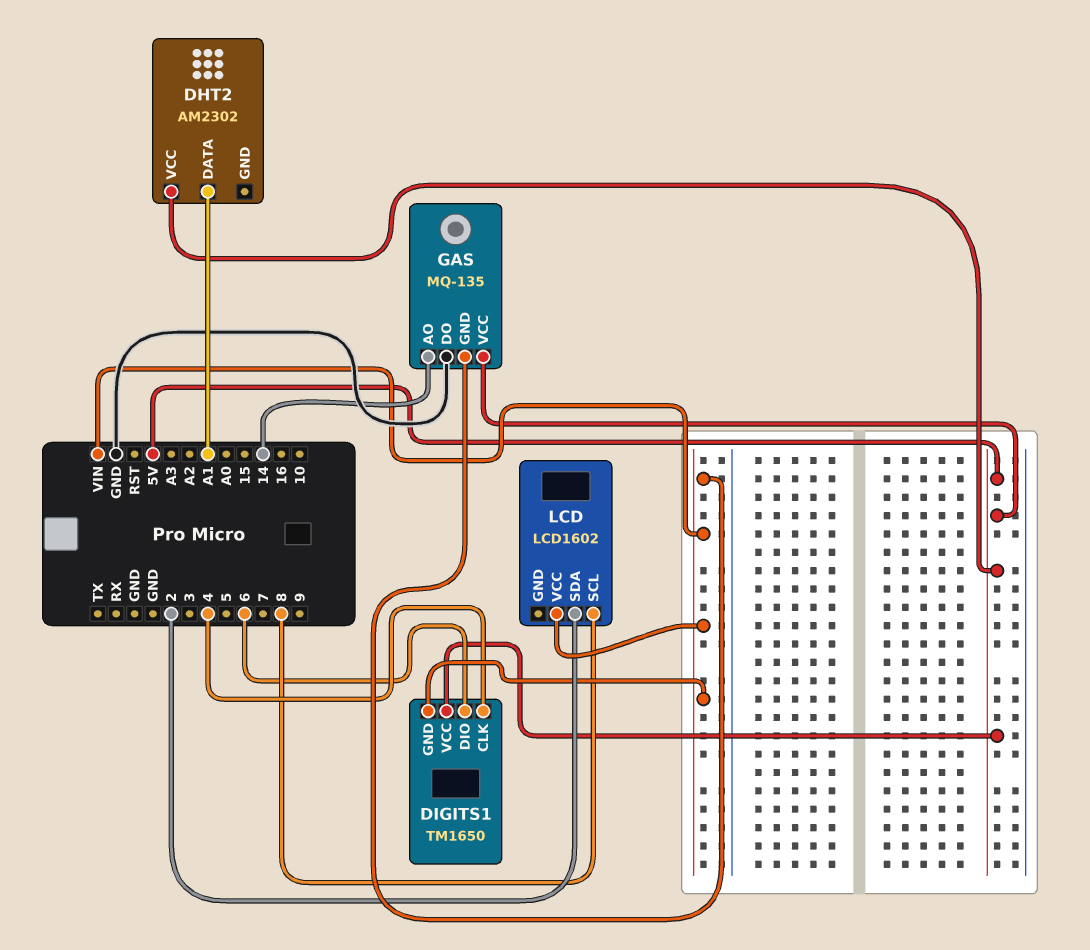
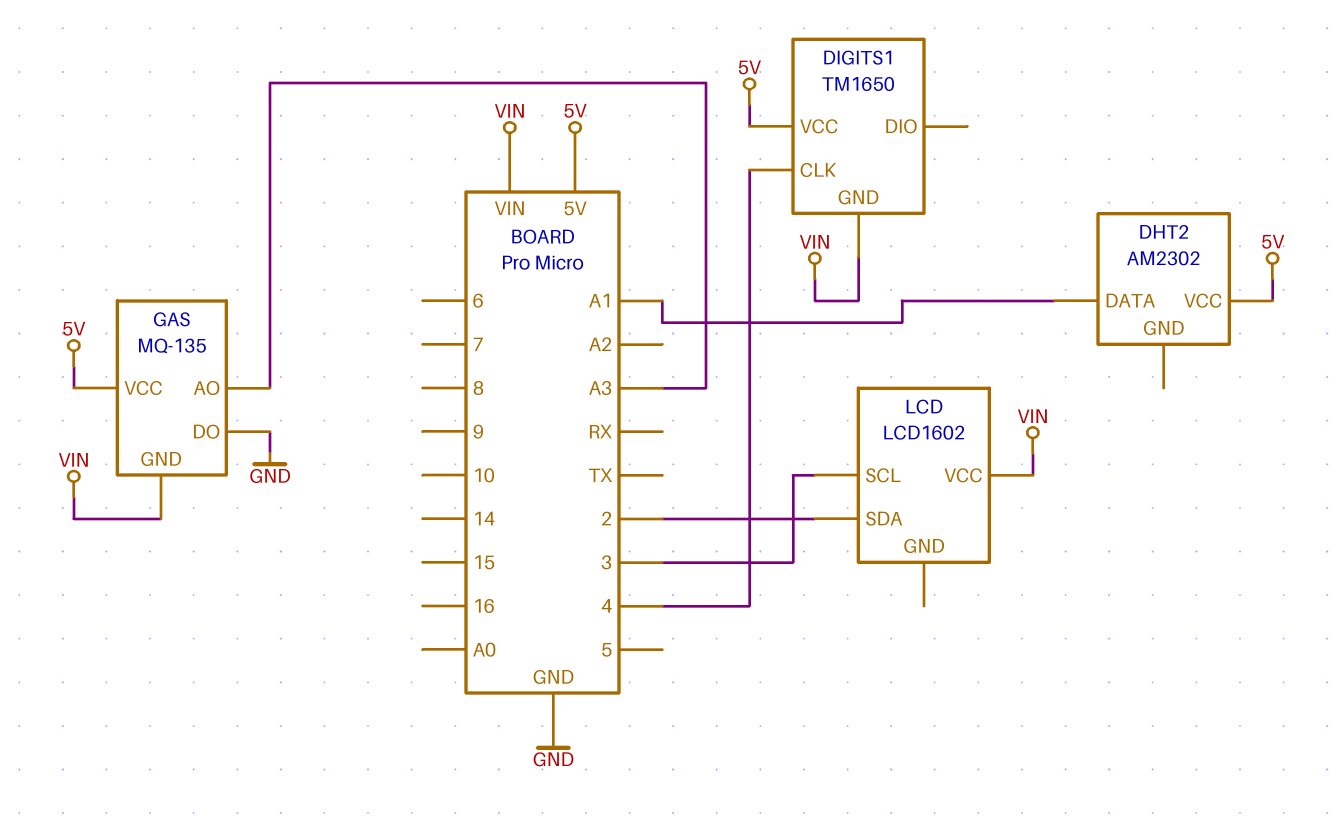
DIGITS1 pin DIO: 6 -> none
GAS pin AO: 14 -> A3
LCD pin SCL: 8 -> 3

